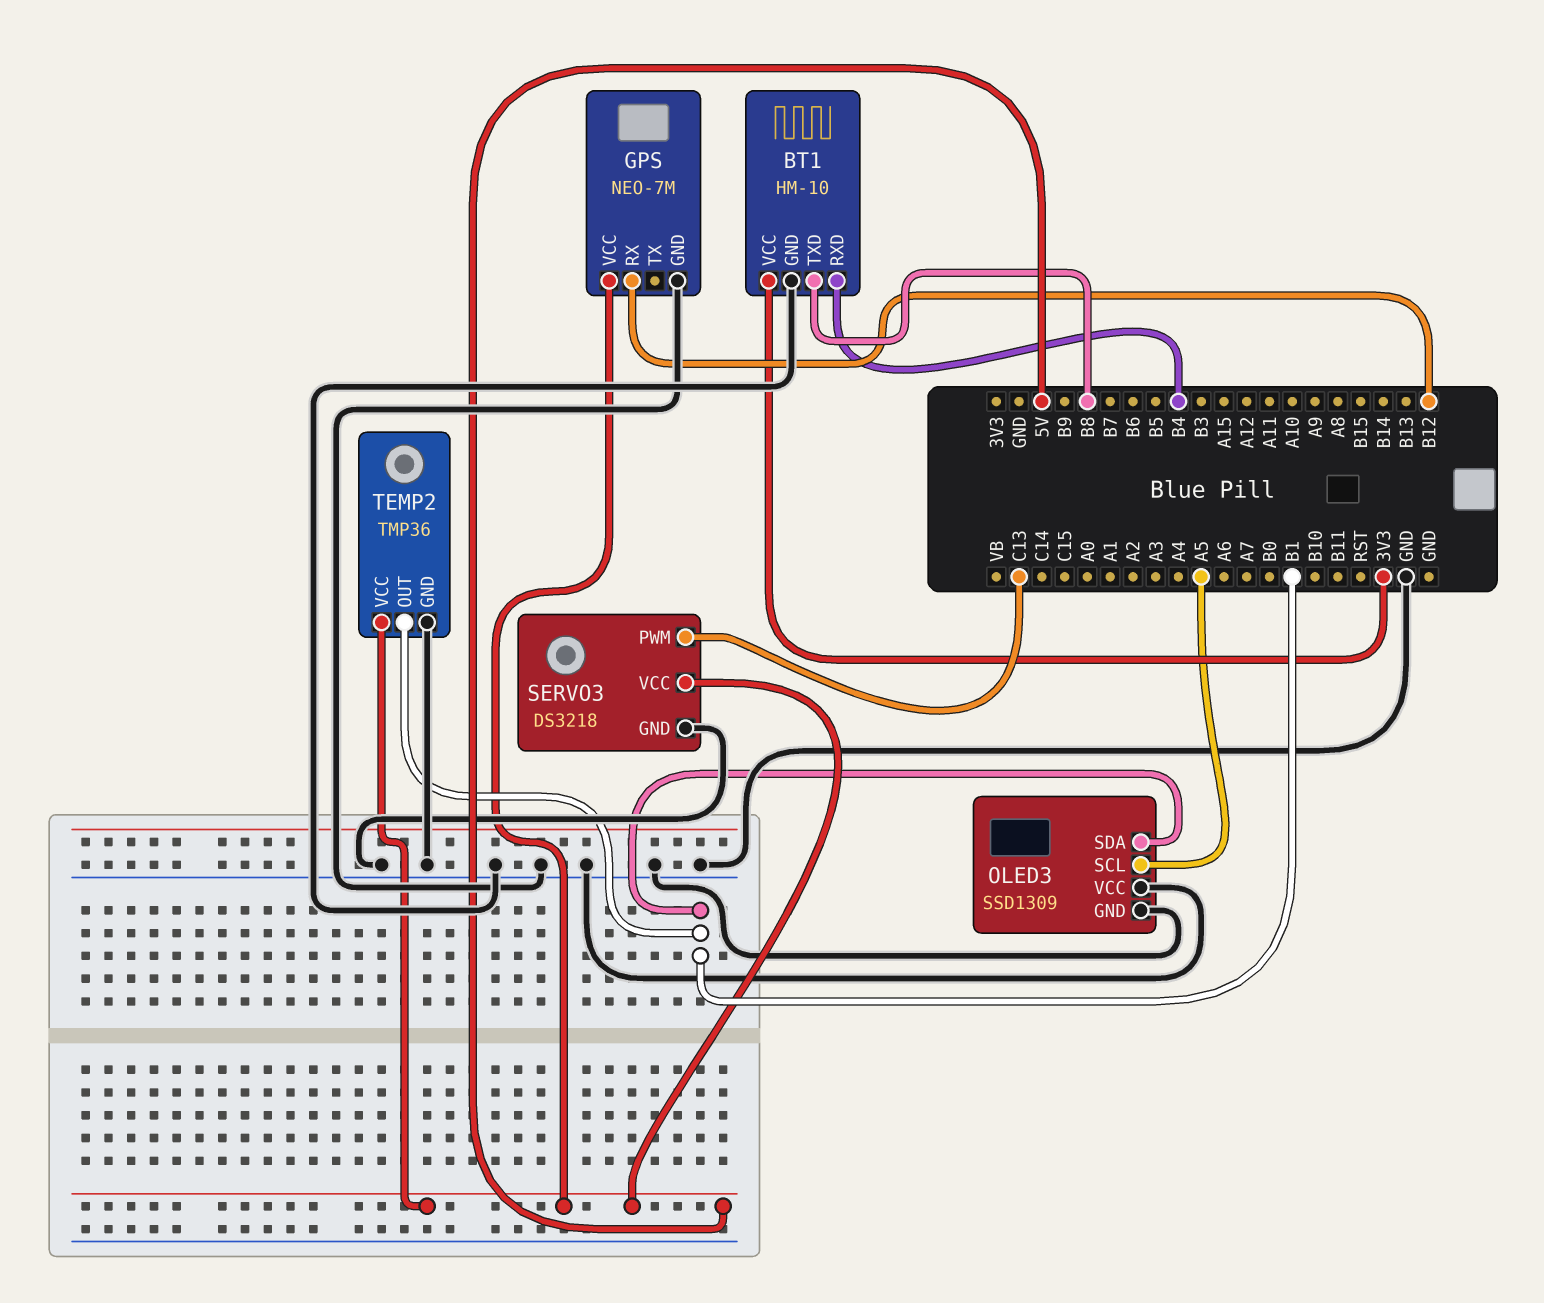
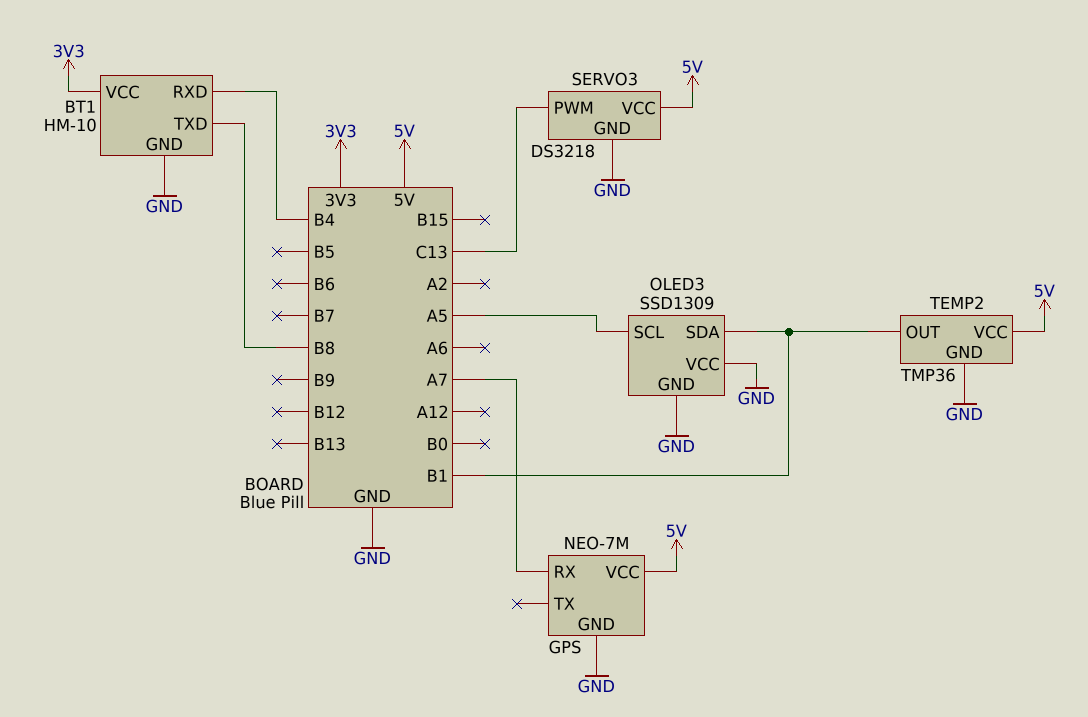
GPS pin RX: B12 -> A7

